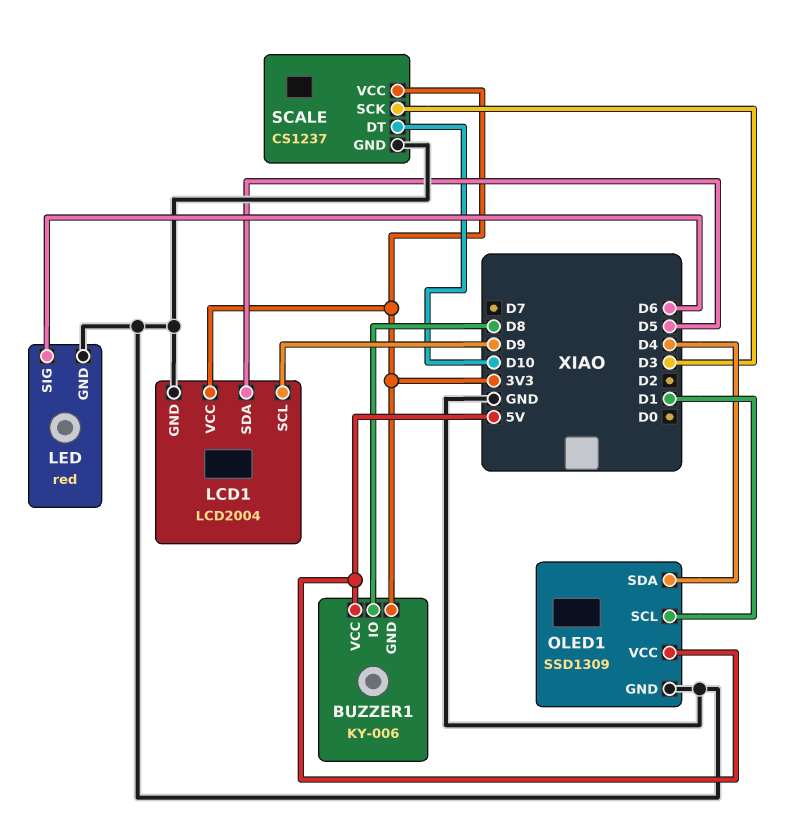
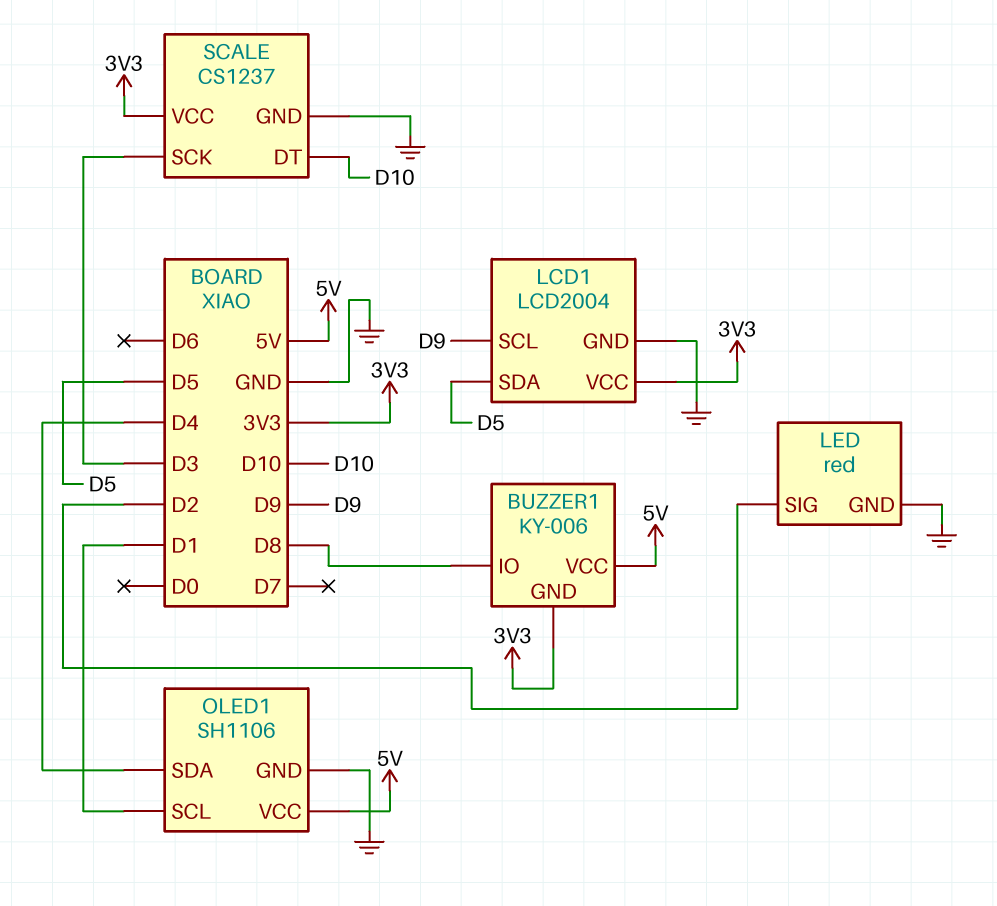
LED pin SIG: D6 -> D2
OLED1: SSD1309 -> SH1106

